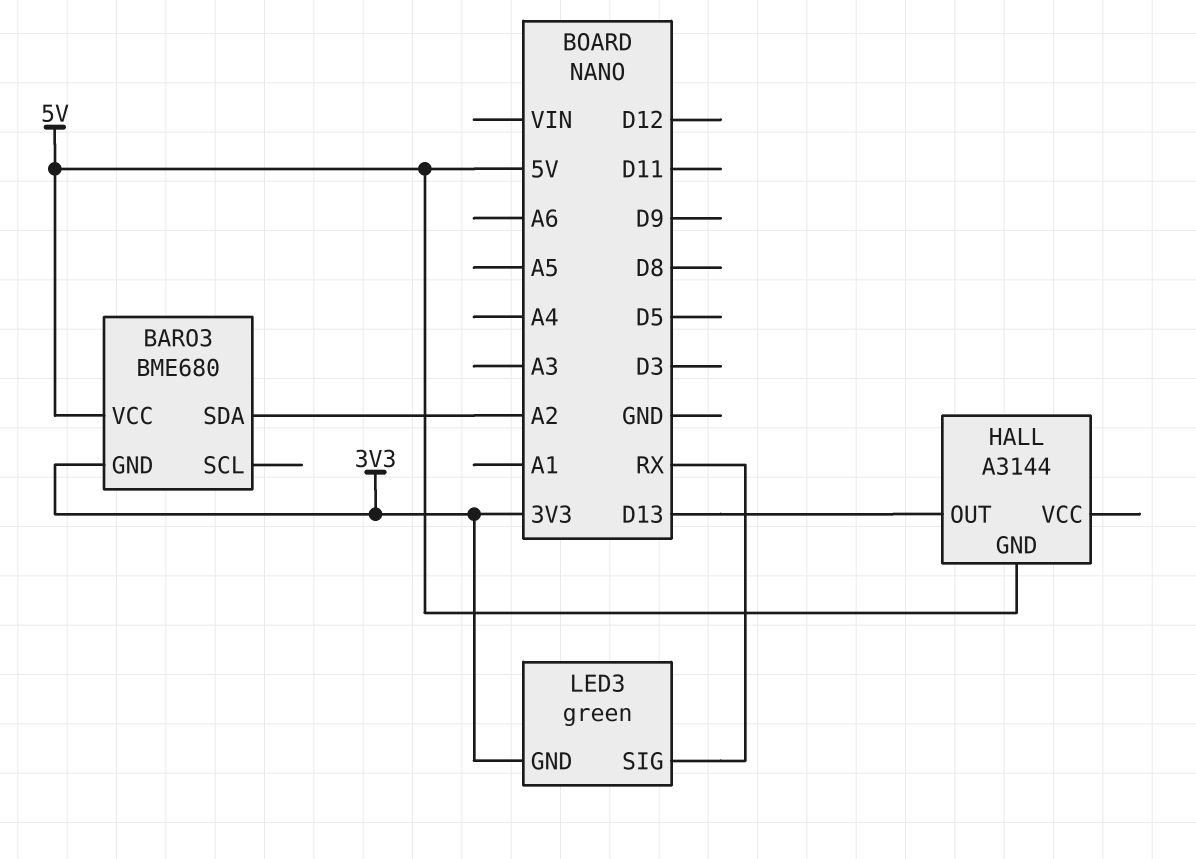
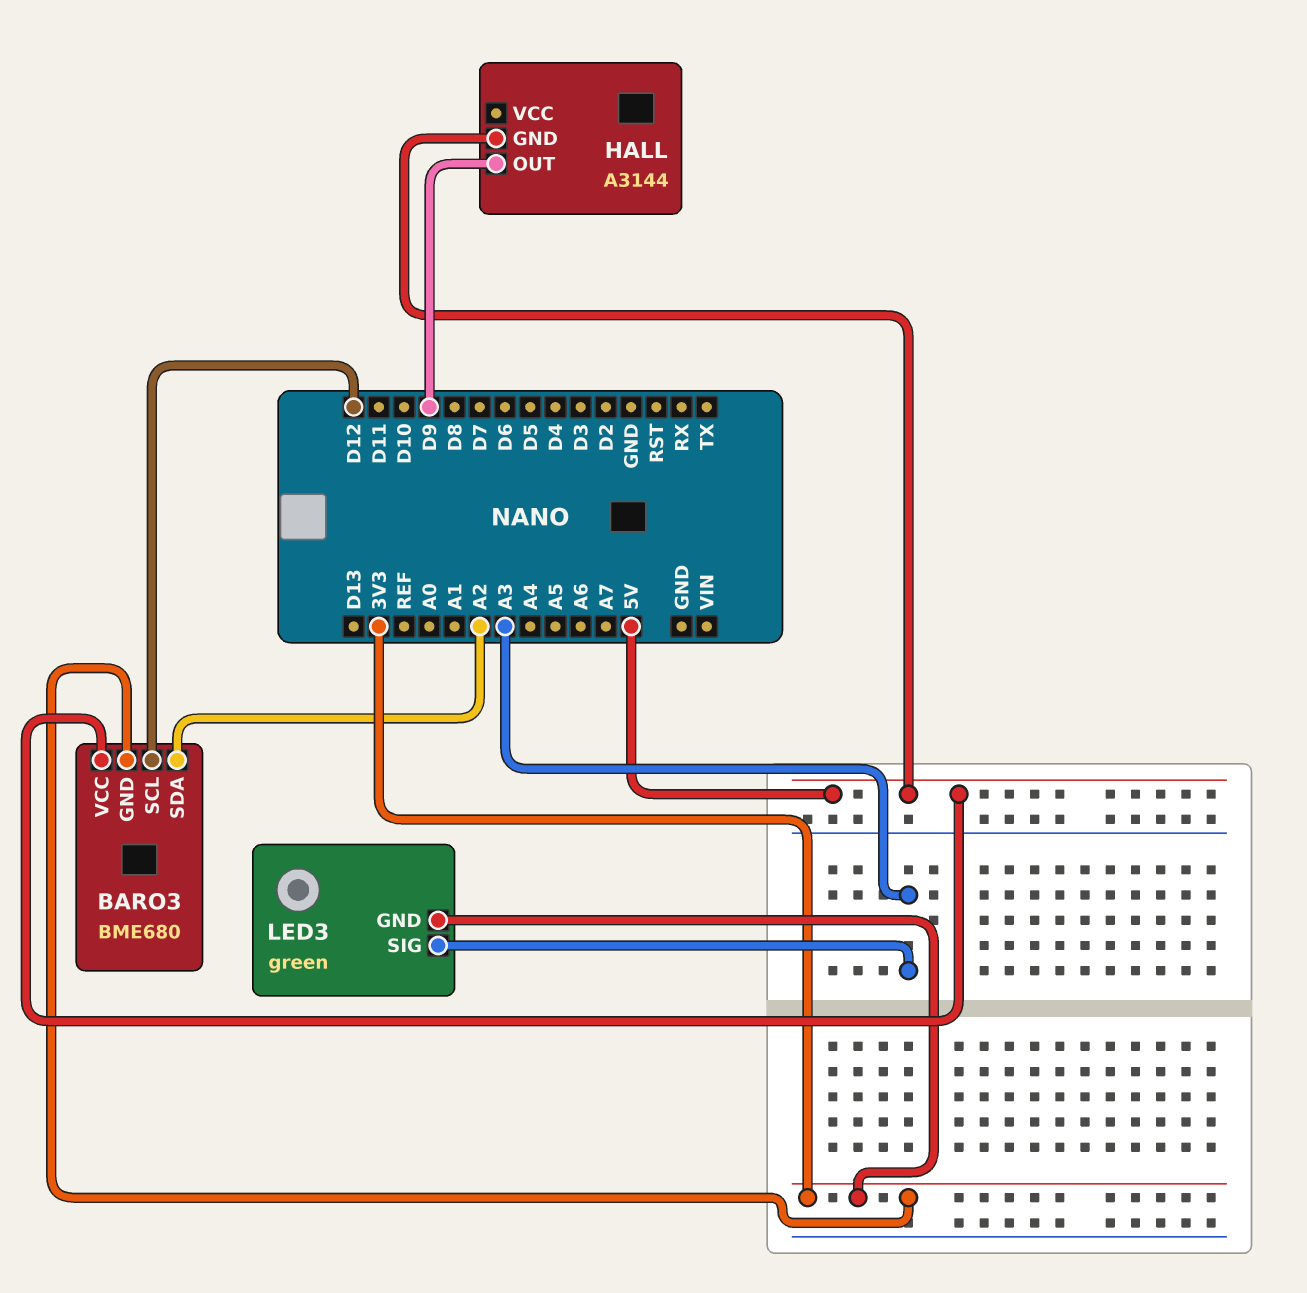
BARO3 pin SCL: none -> D12
HALL pin OUT: D13 -> D9
LED3 pin SIG: RX -> A3

